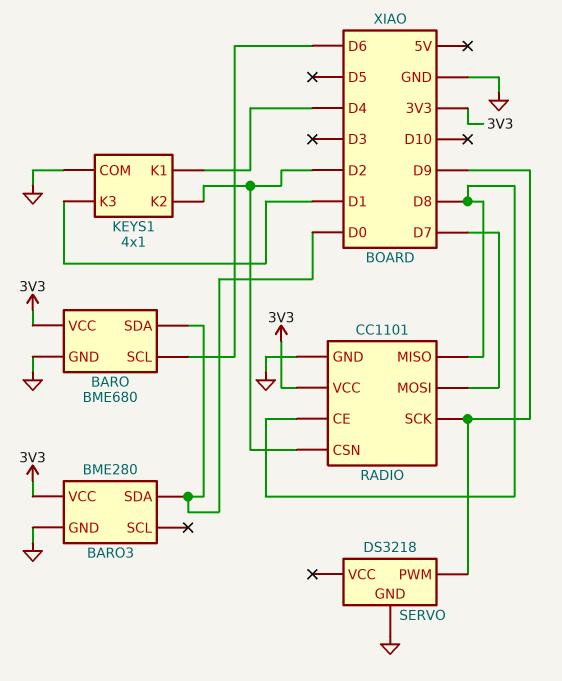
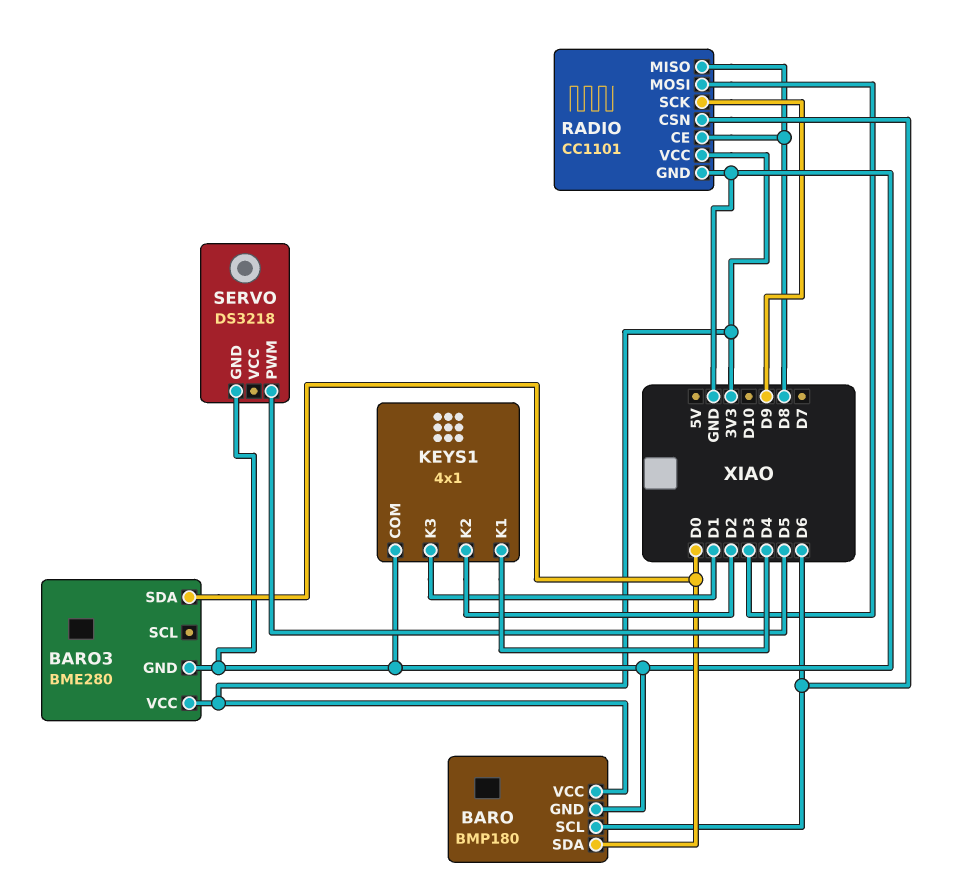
BARO: BME680 -> BMP180
RADIO pin CSN: D2 -> D6
RADIO pin MOSI: D7 -> D3
SERVO pin PWM: D9 -> D5

